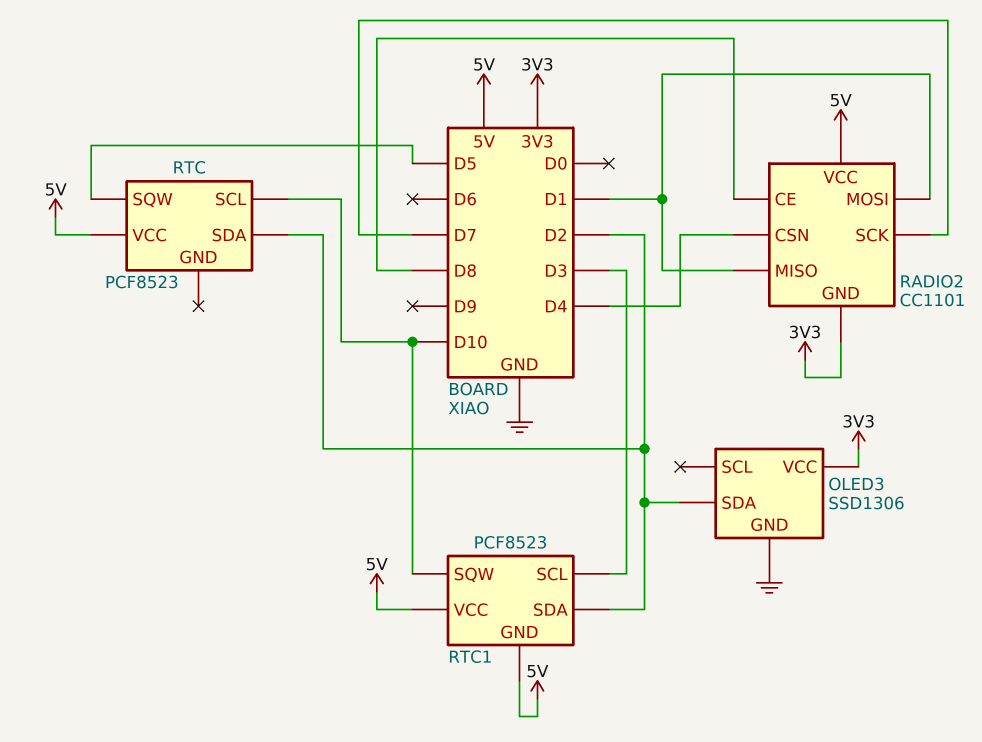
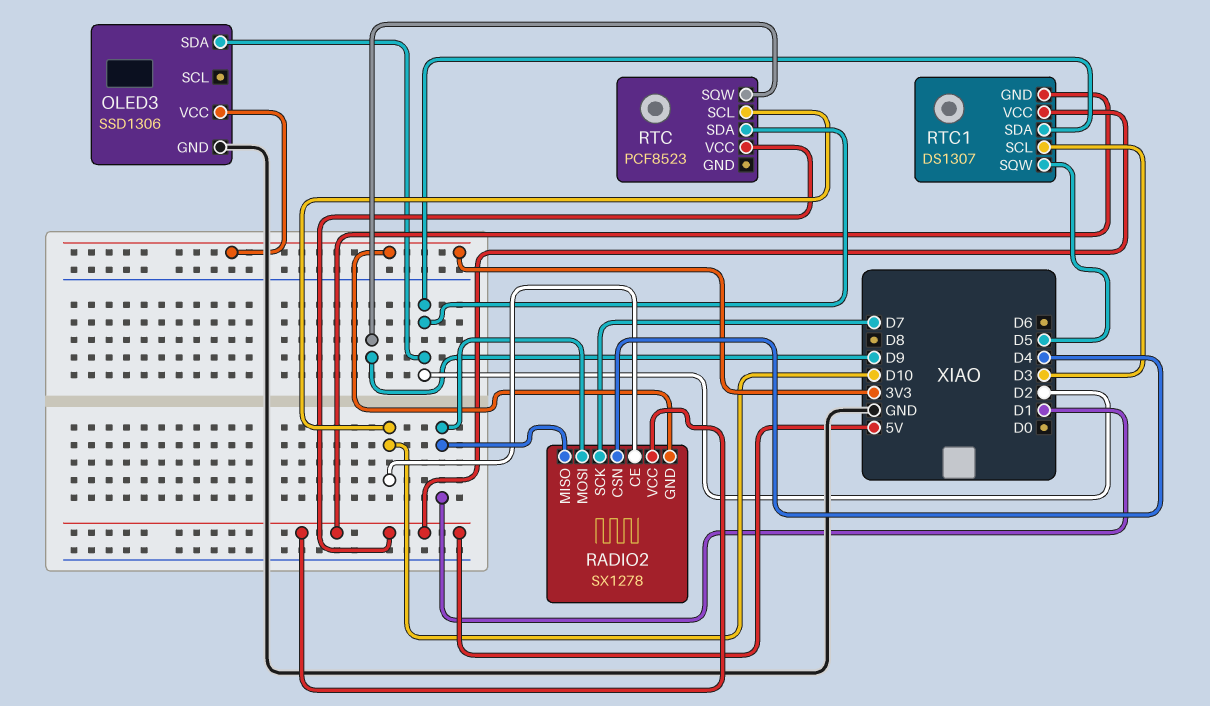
RADIO2: CC1101 -> SX1278
RADIO2 pin CE: D8 -> D10
RTC pin SQW: D5 -> D9
RTC1: PCF8523 -> DS1307
RTC1 pin SQW: D10 -> D5

